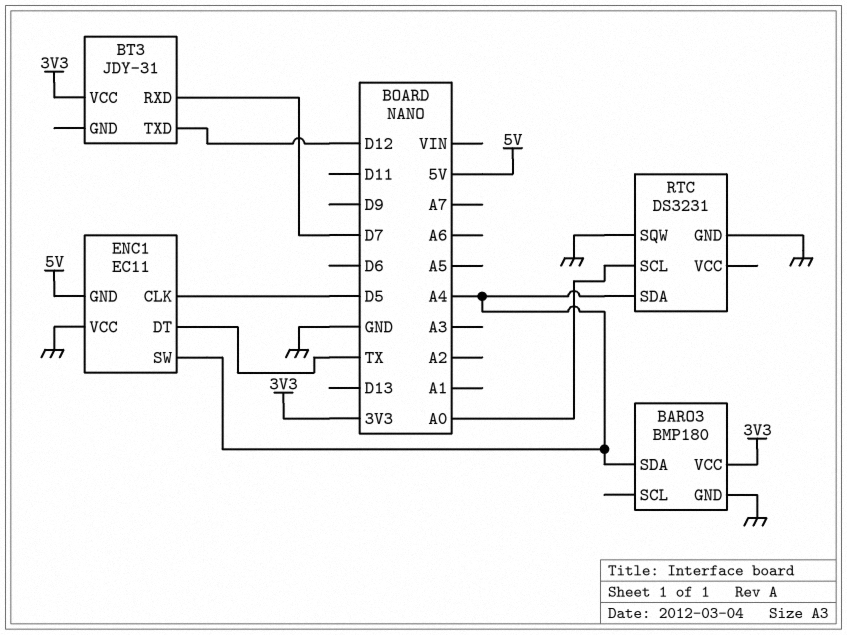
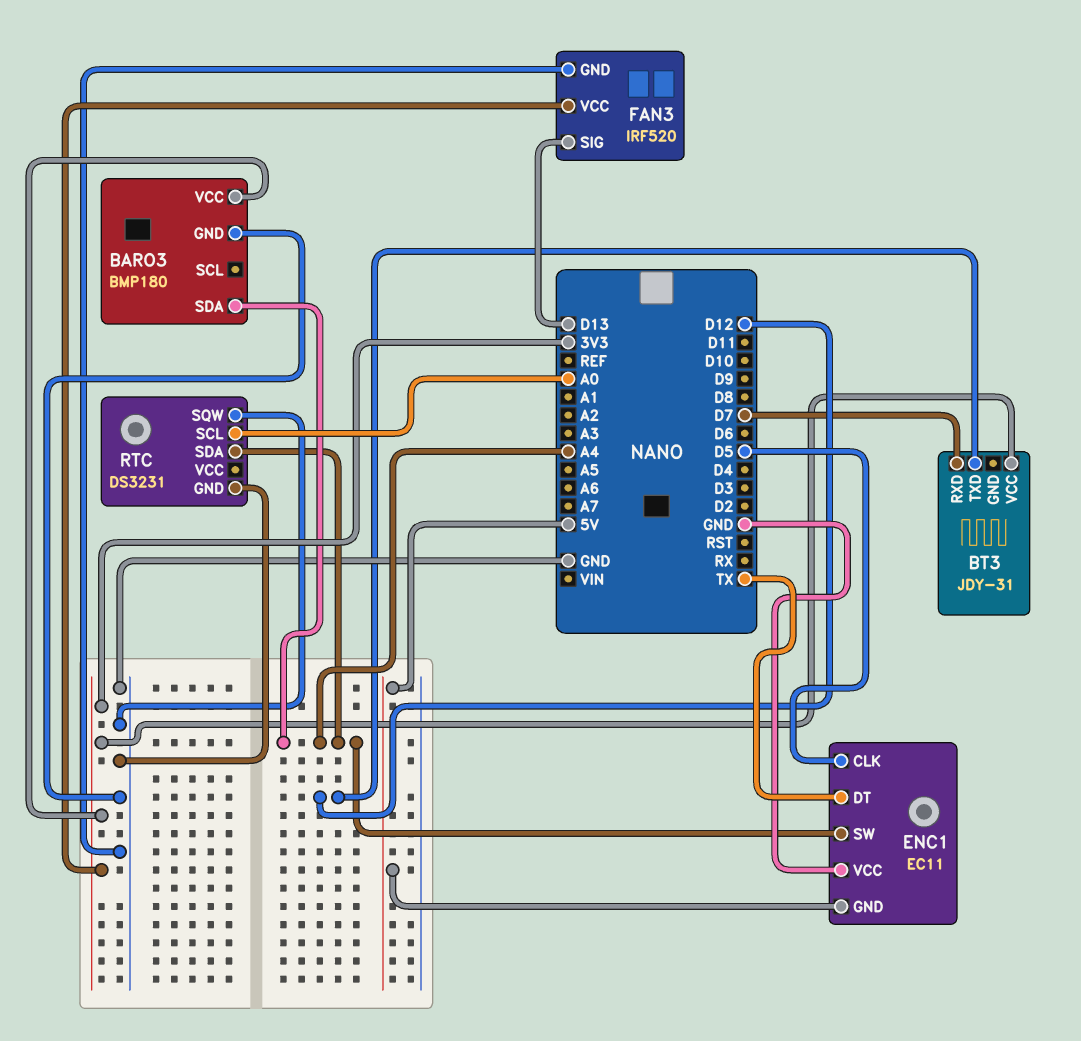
FAN3: none -> IRF520
FAN3 pin GND: none -> GND
FAN3 pin SIG: none -> D13
FAN3 pin VCC: none -> 3V3

